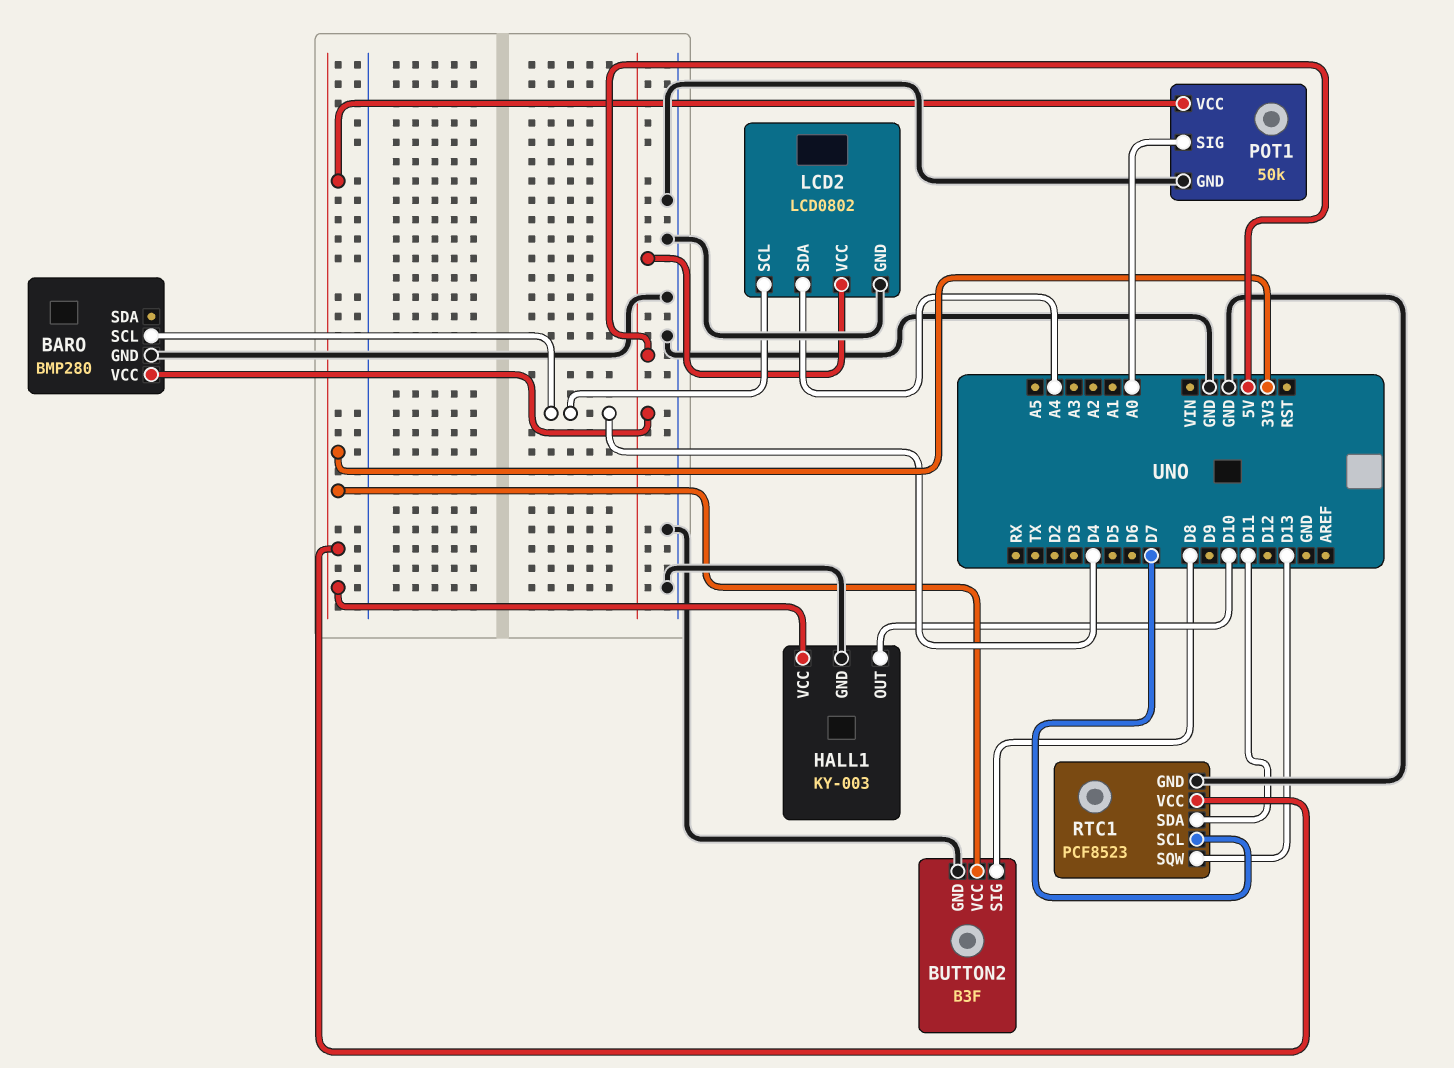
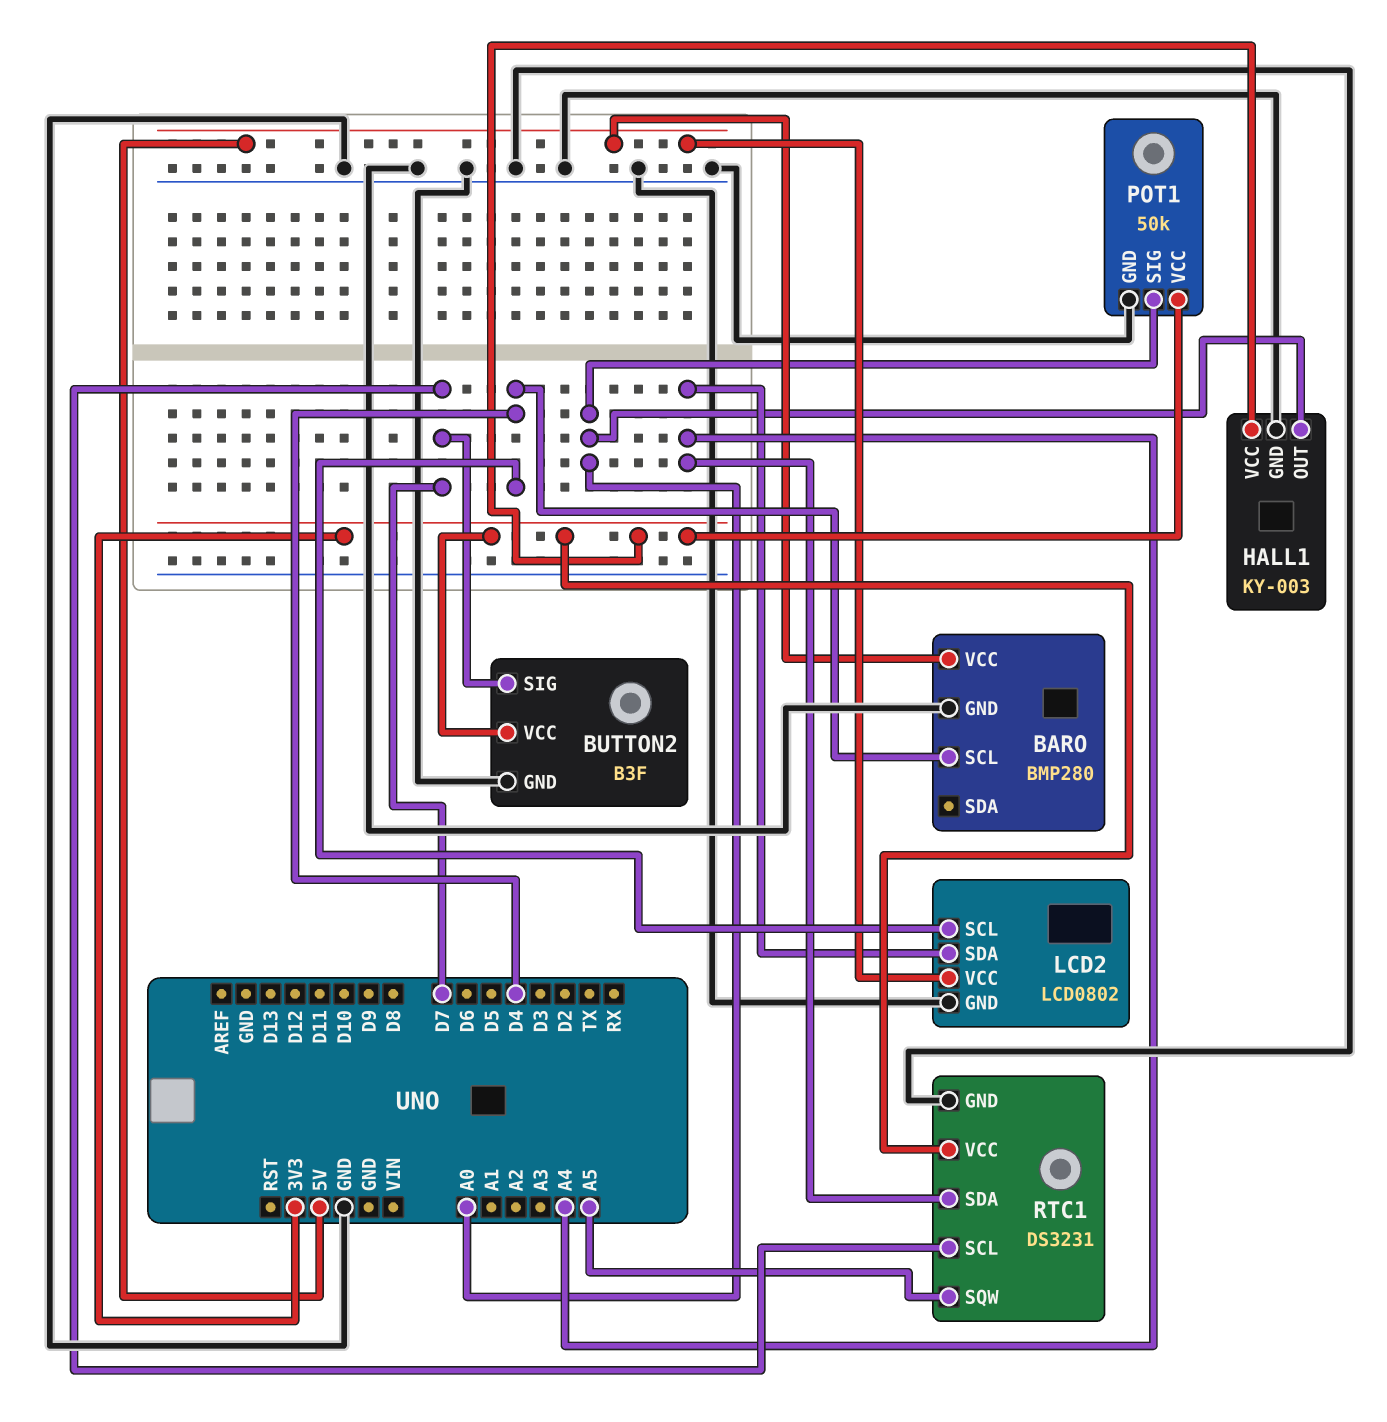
BUTTON2 pin SIG: D8 -> D7
HALL1 pin OUT: D10 -> A0
RTC1: PCF8523 -> DS3231
RTC1 pin SDA: D11 -> A4
RTC1 pin SQW: D13 -> A5

